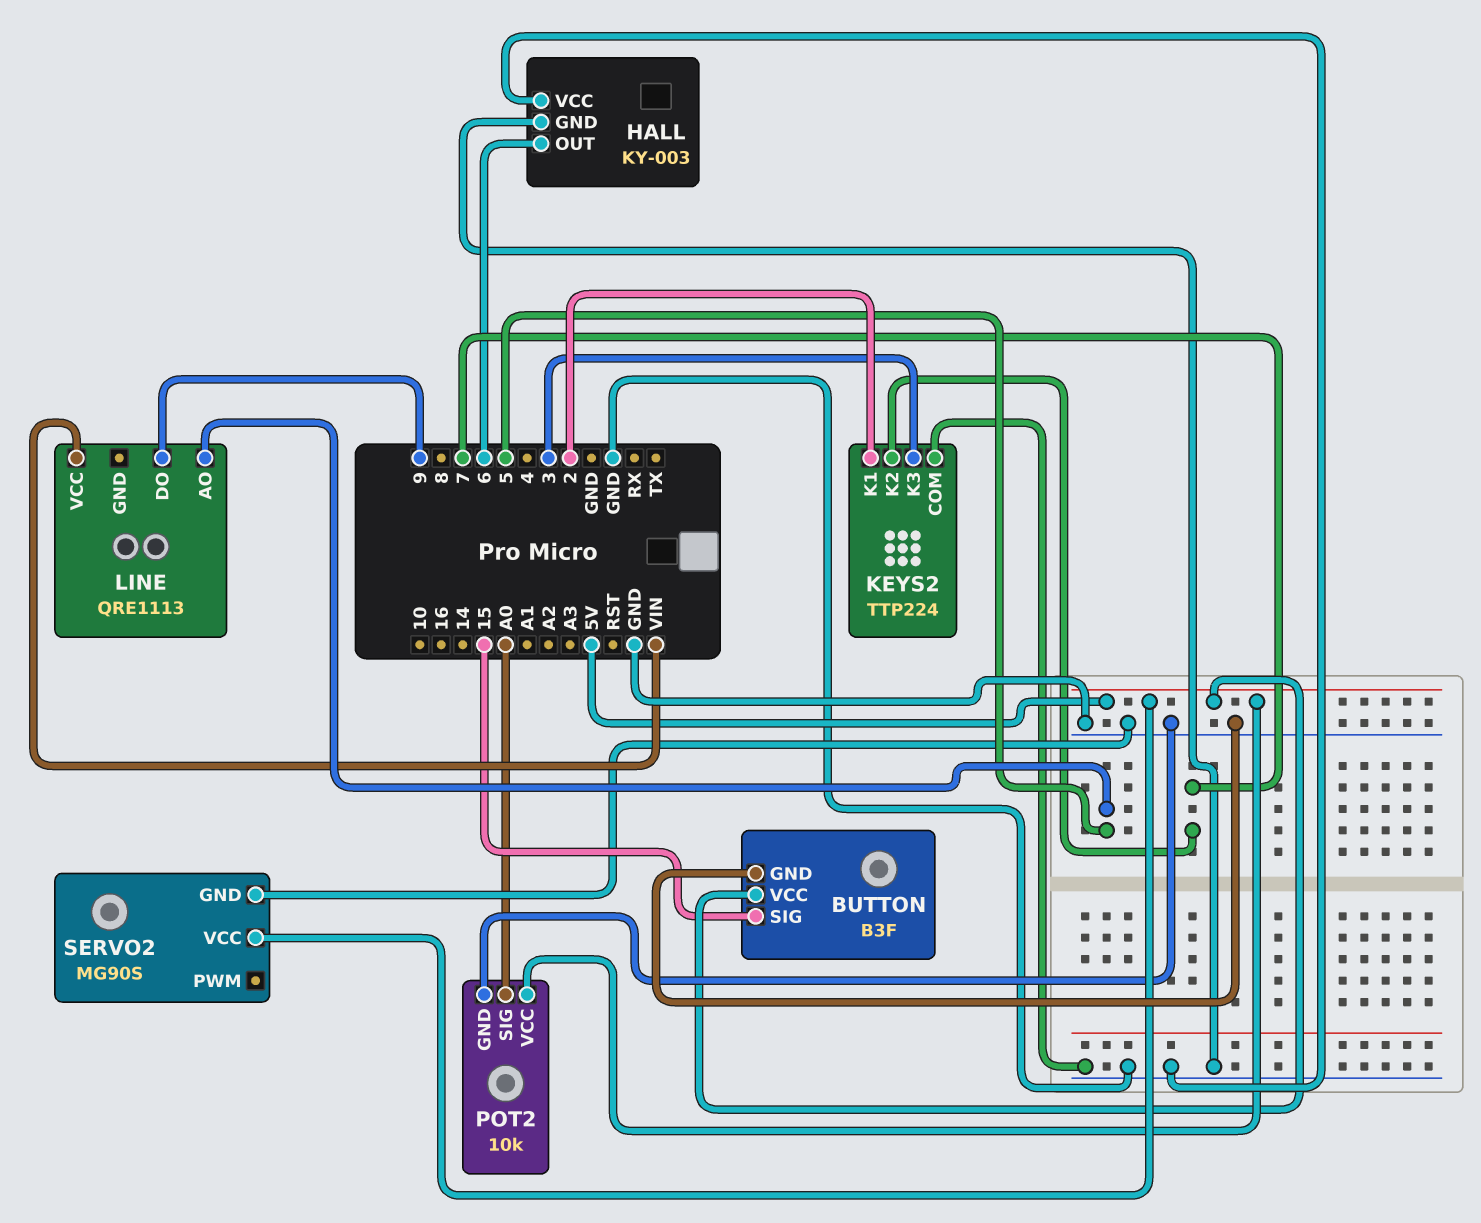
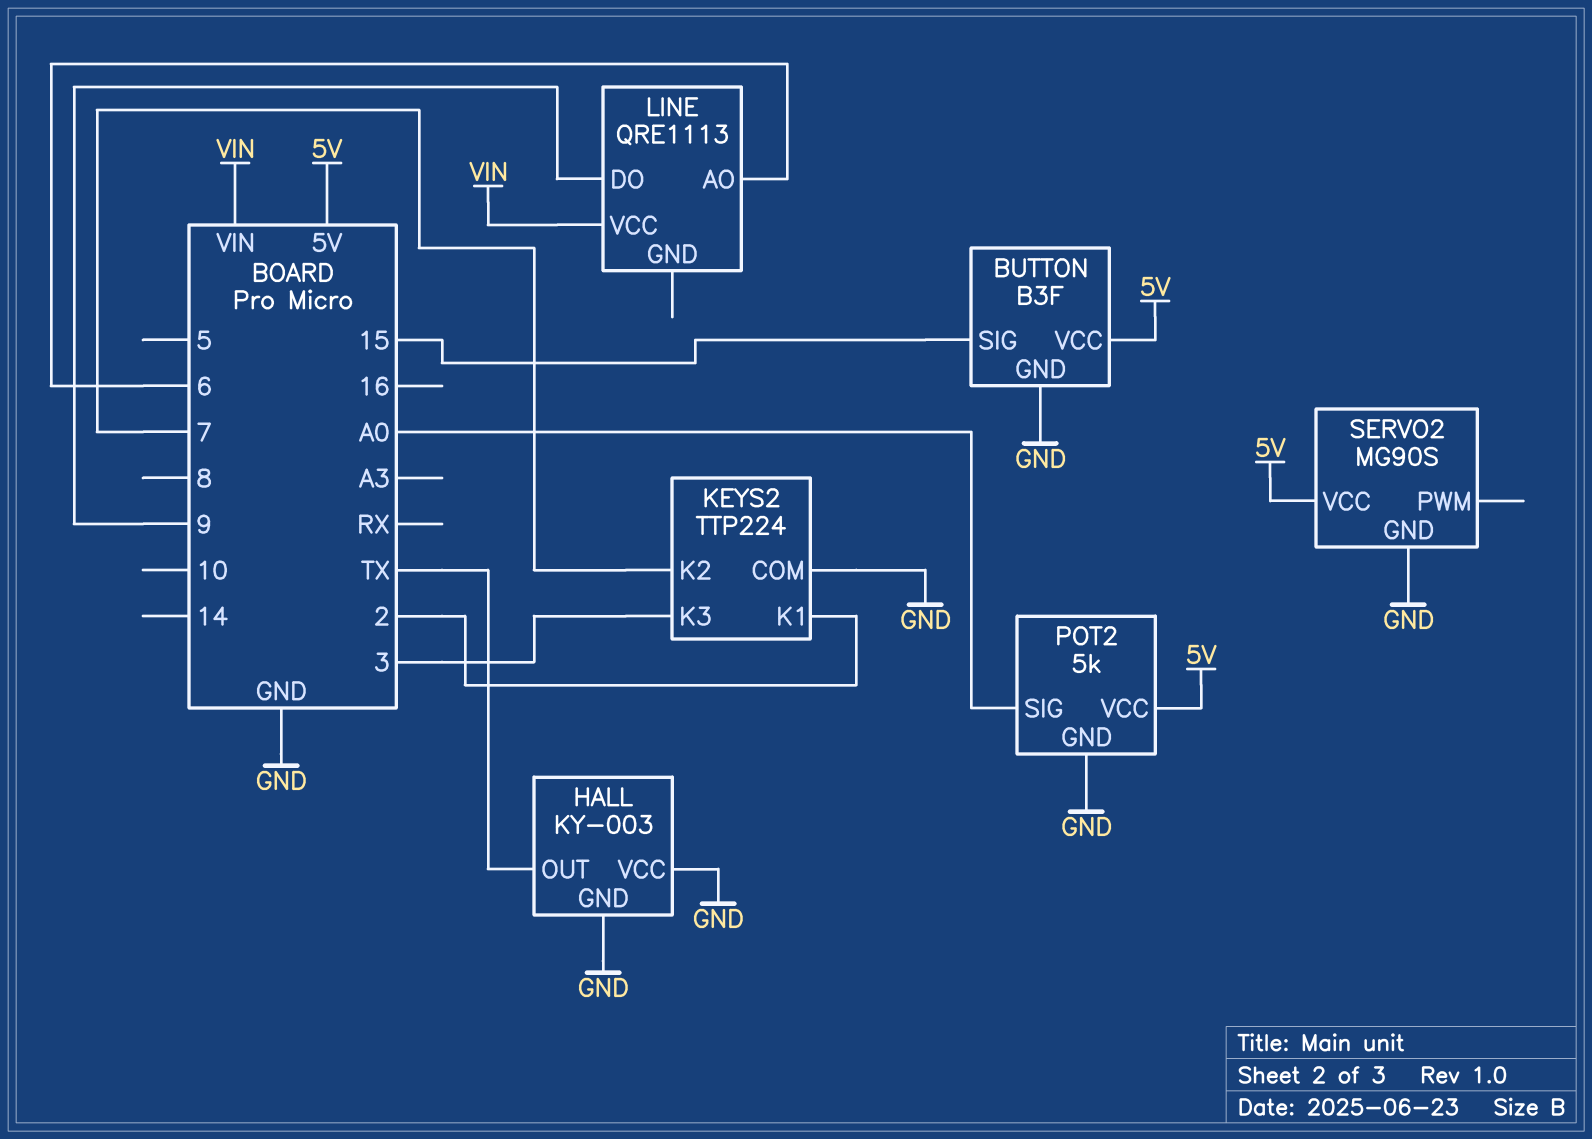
HALL pin OUT: 6 -> TX
LINE pin AO: 5 -> 6
POT2: 10k -> 5k

